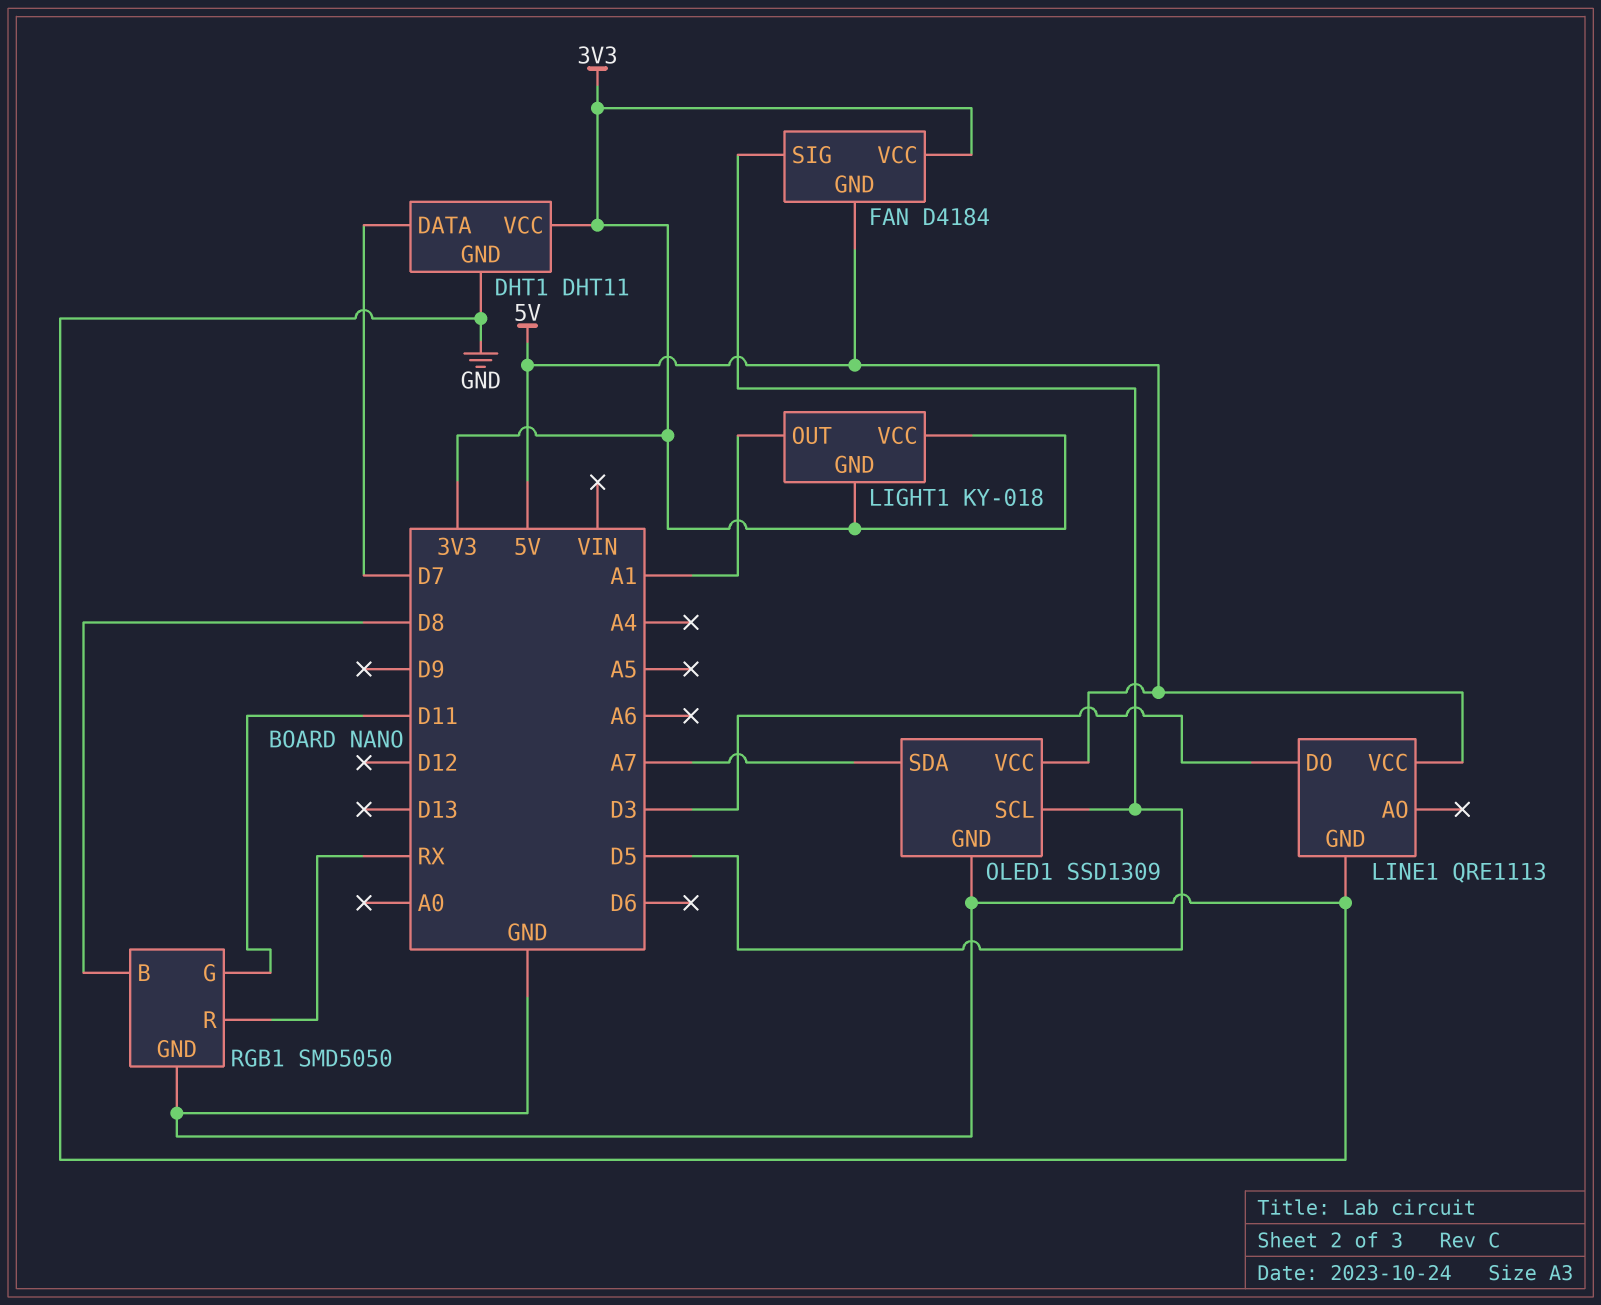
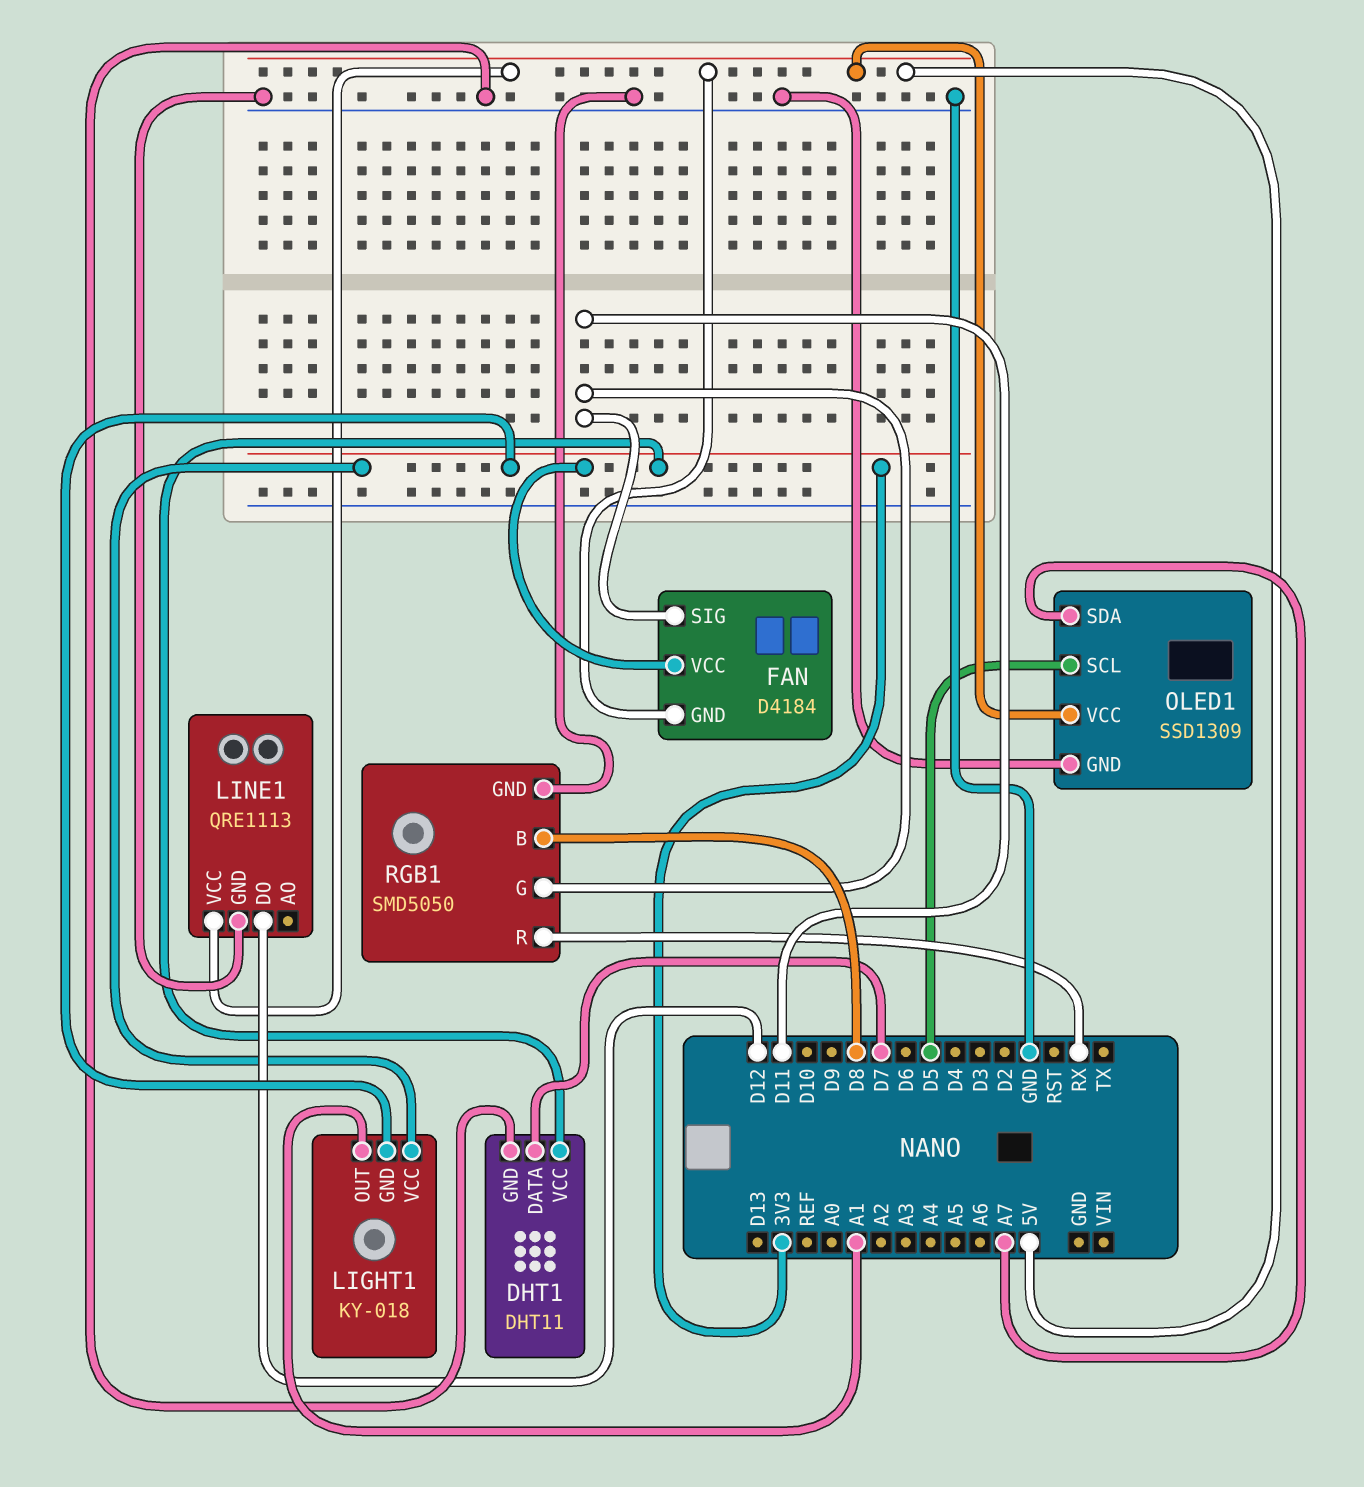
FAN pin SIG: D5 -> D11
LINE1 pin DO: D3 -> D12

